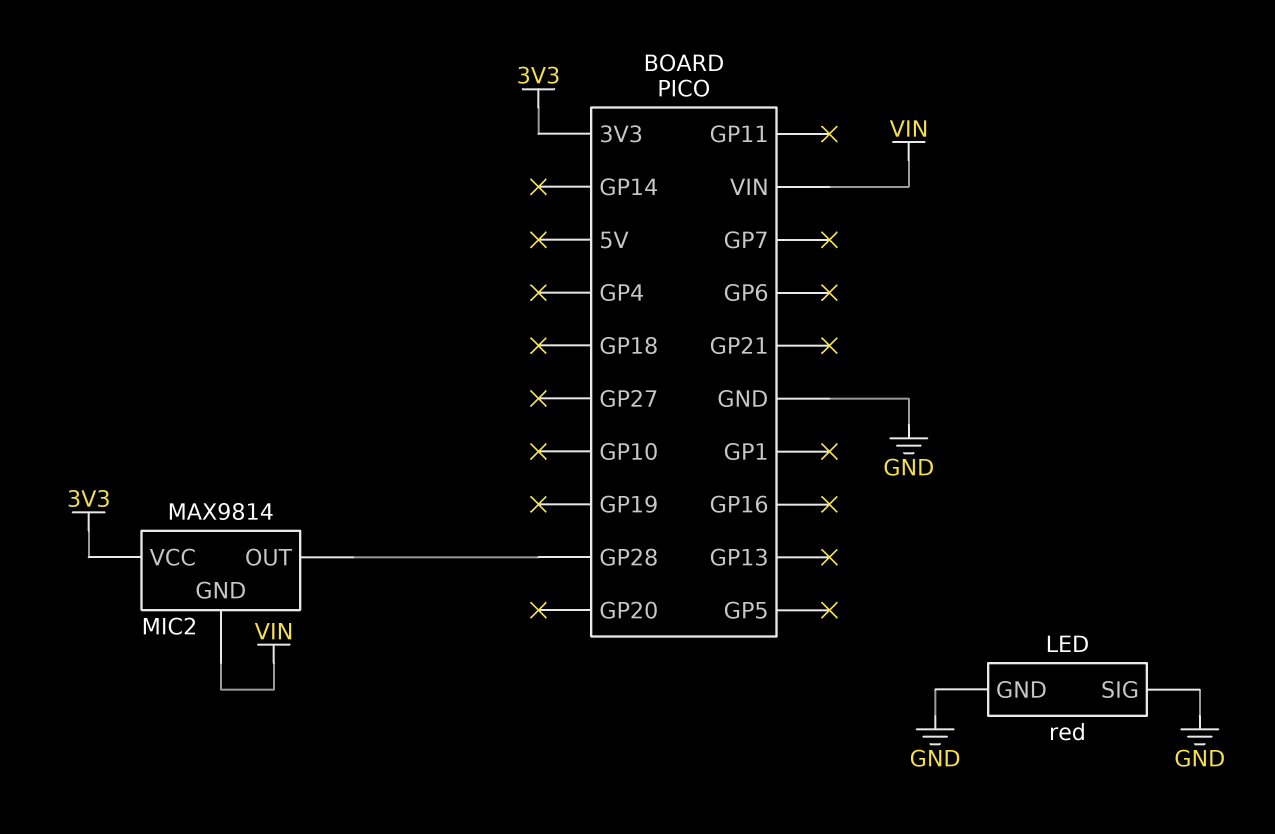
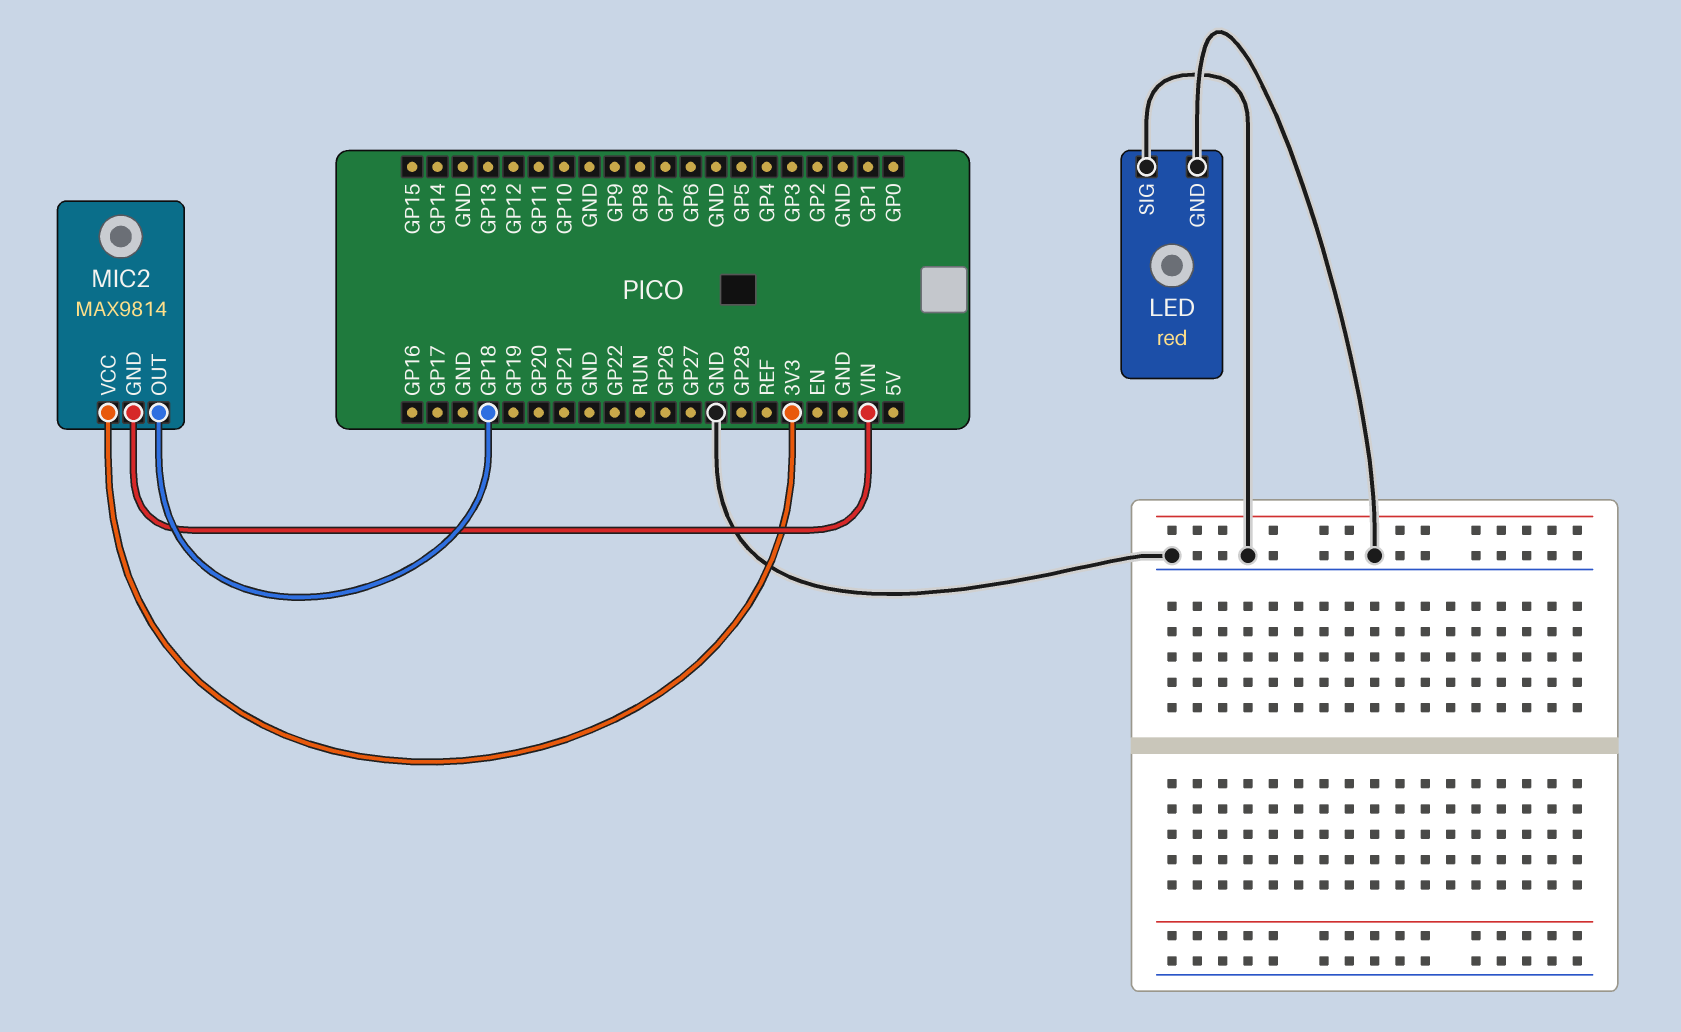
MIC2 pin OUT: GP28 -> GP18

